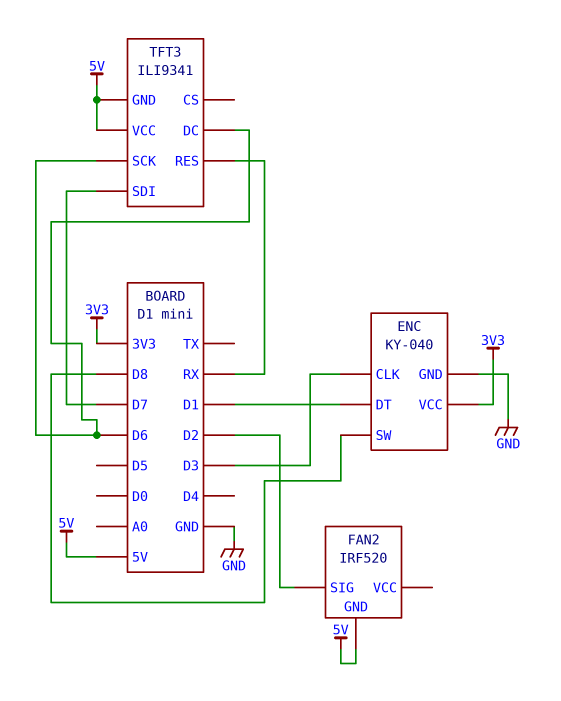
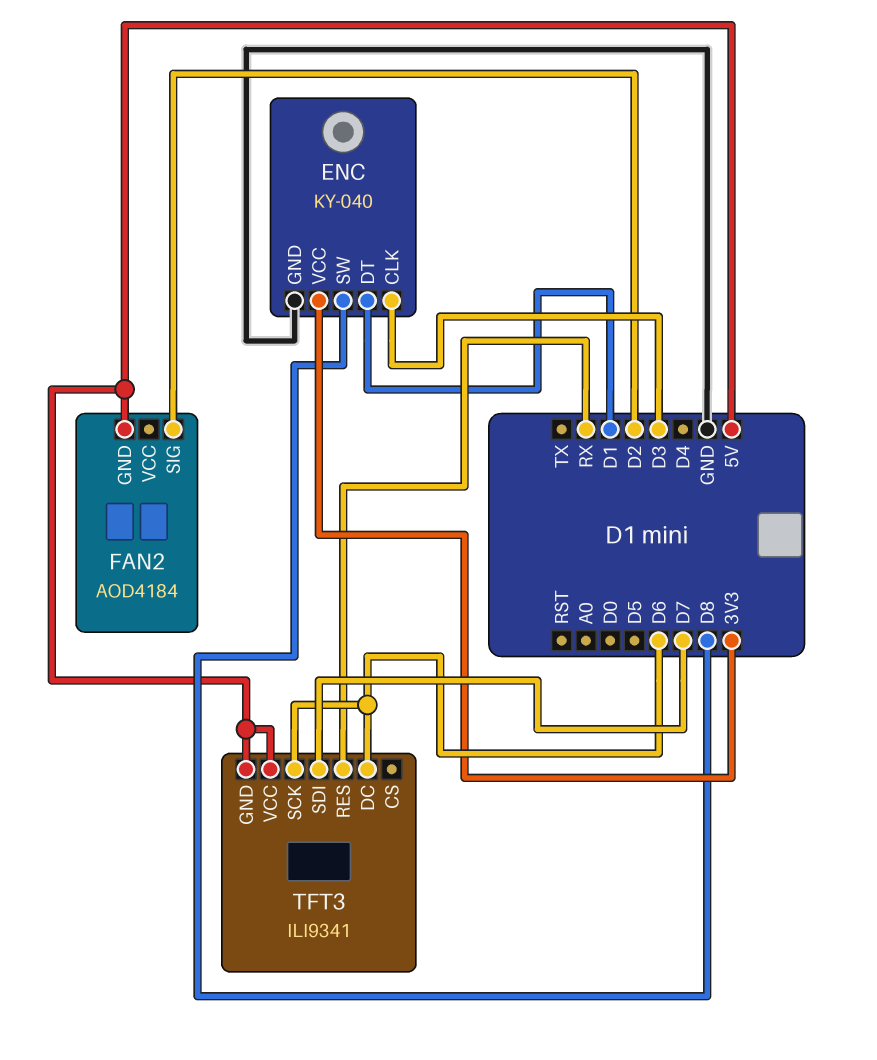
FAN2: IRF520 -> AOD4184

